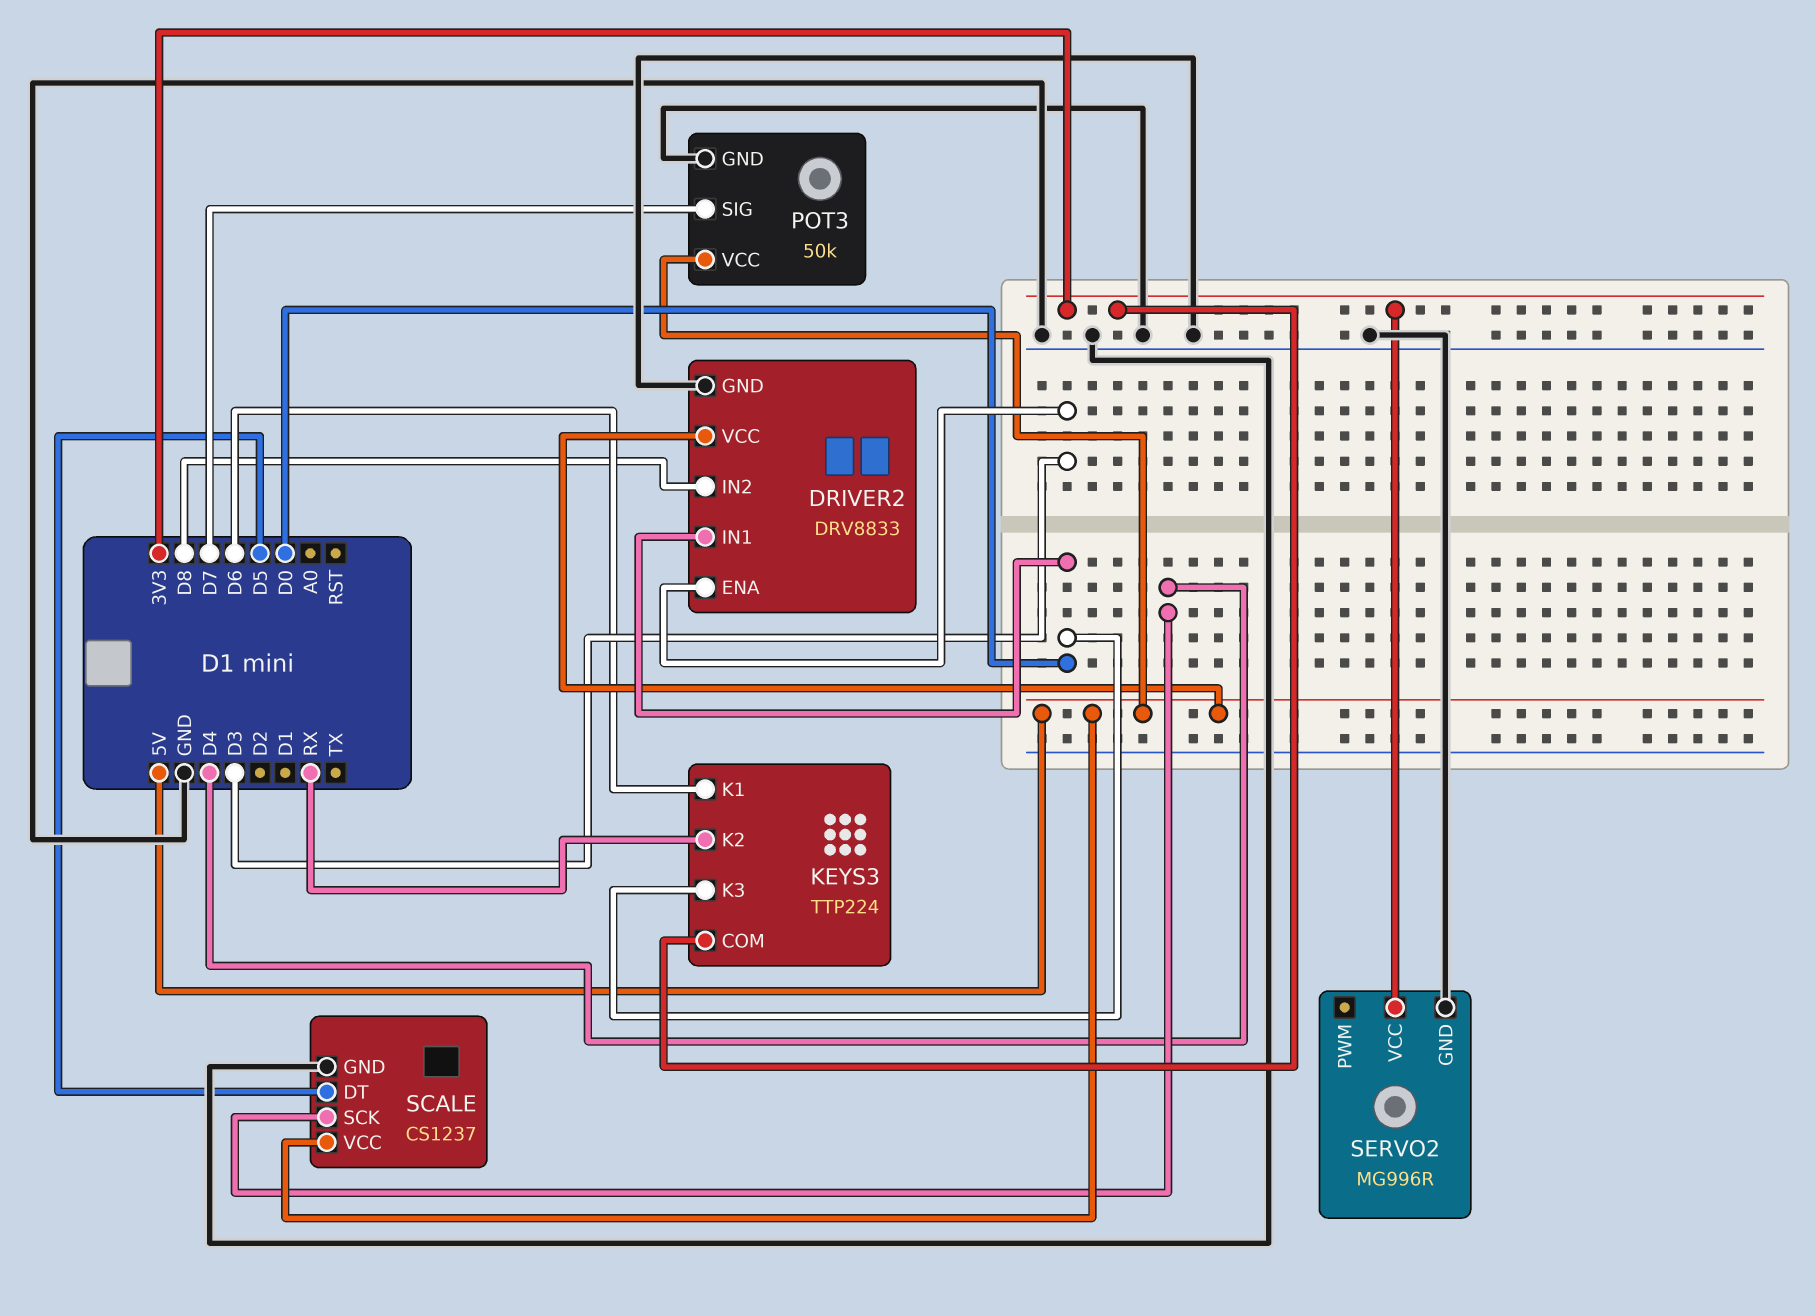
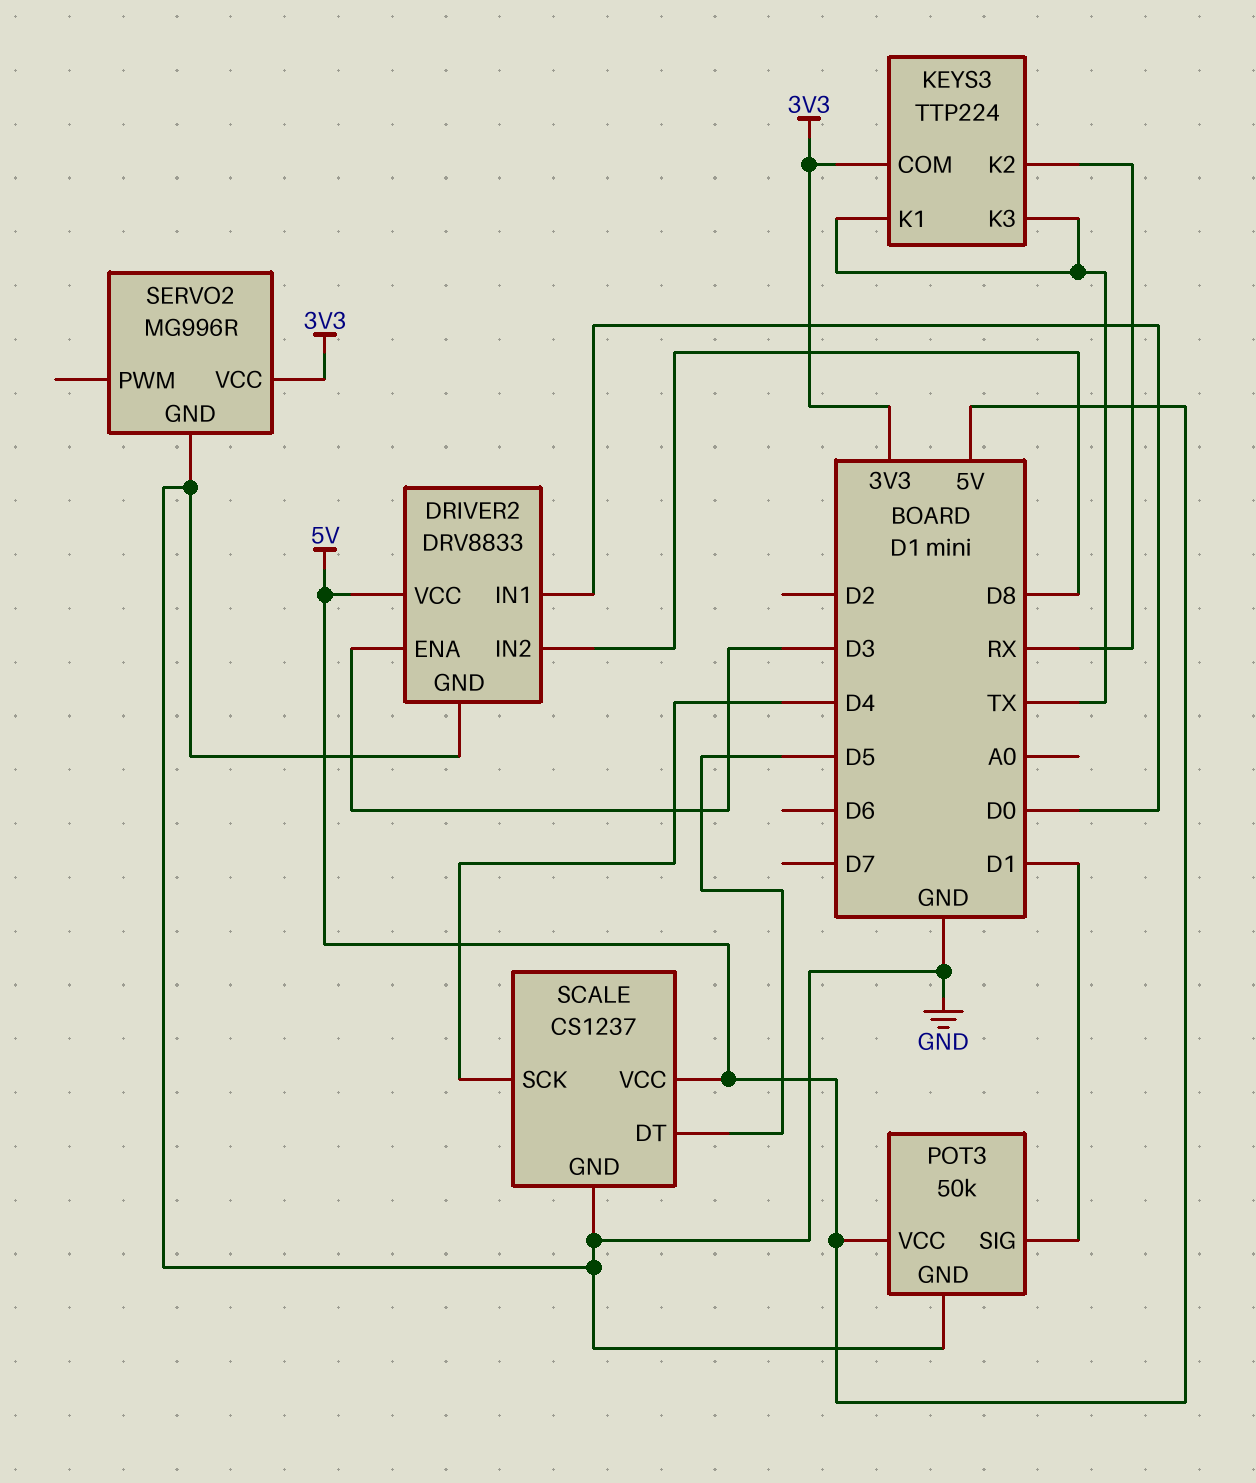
KEYS3 pin K1: D6 -> TX
KEYS3 pin K3: D0 -> TX
POT3 pin SIG: D7 -> D1

